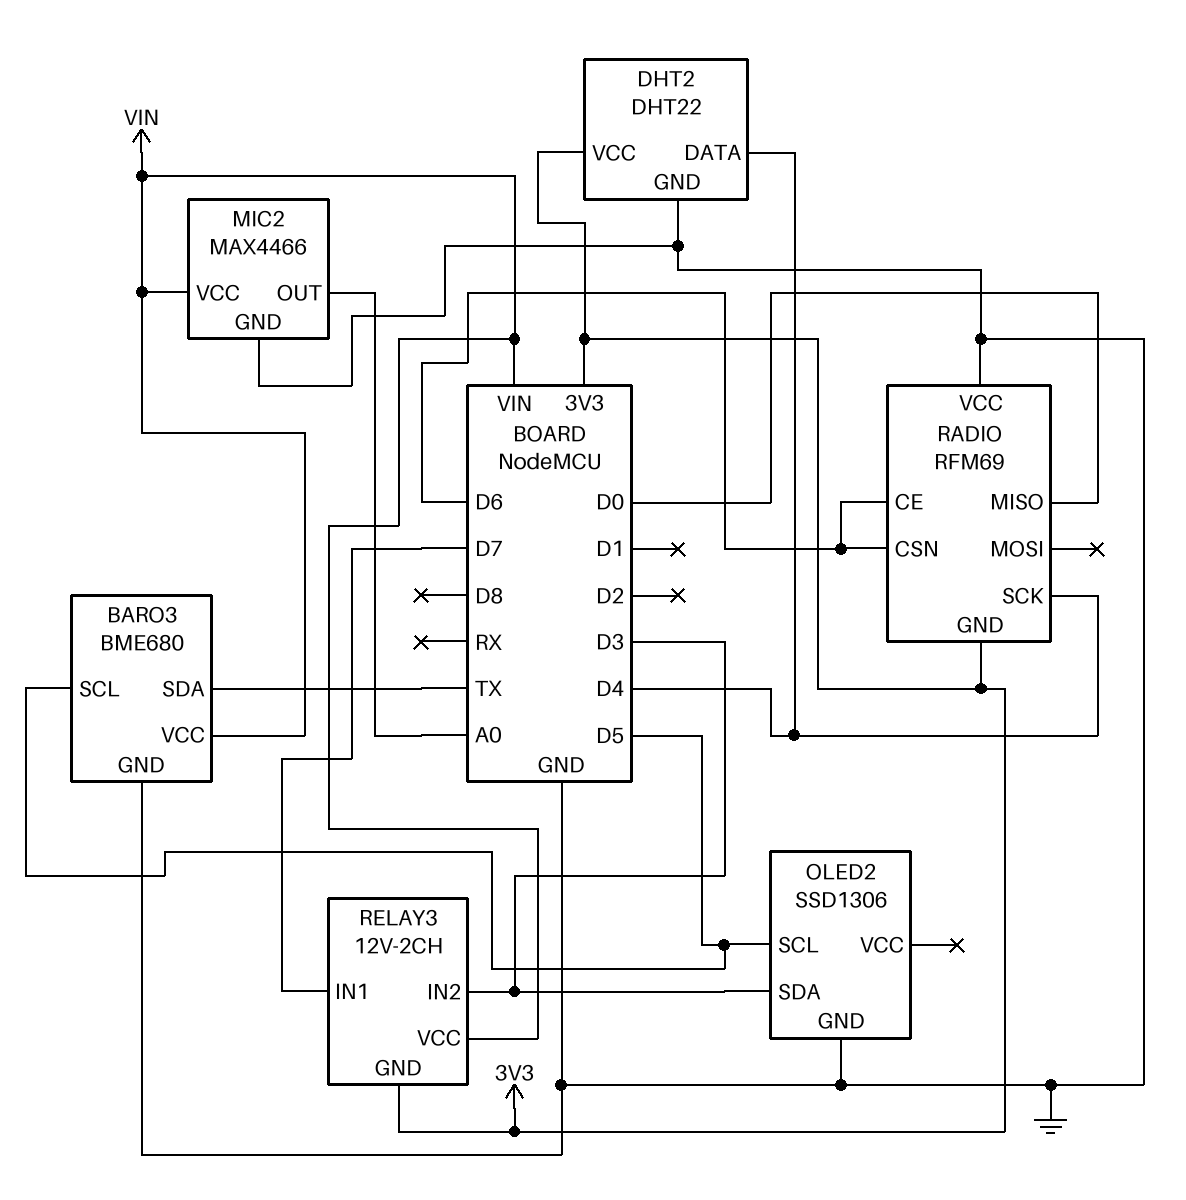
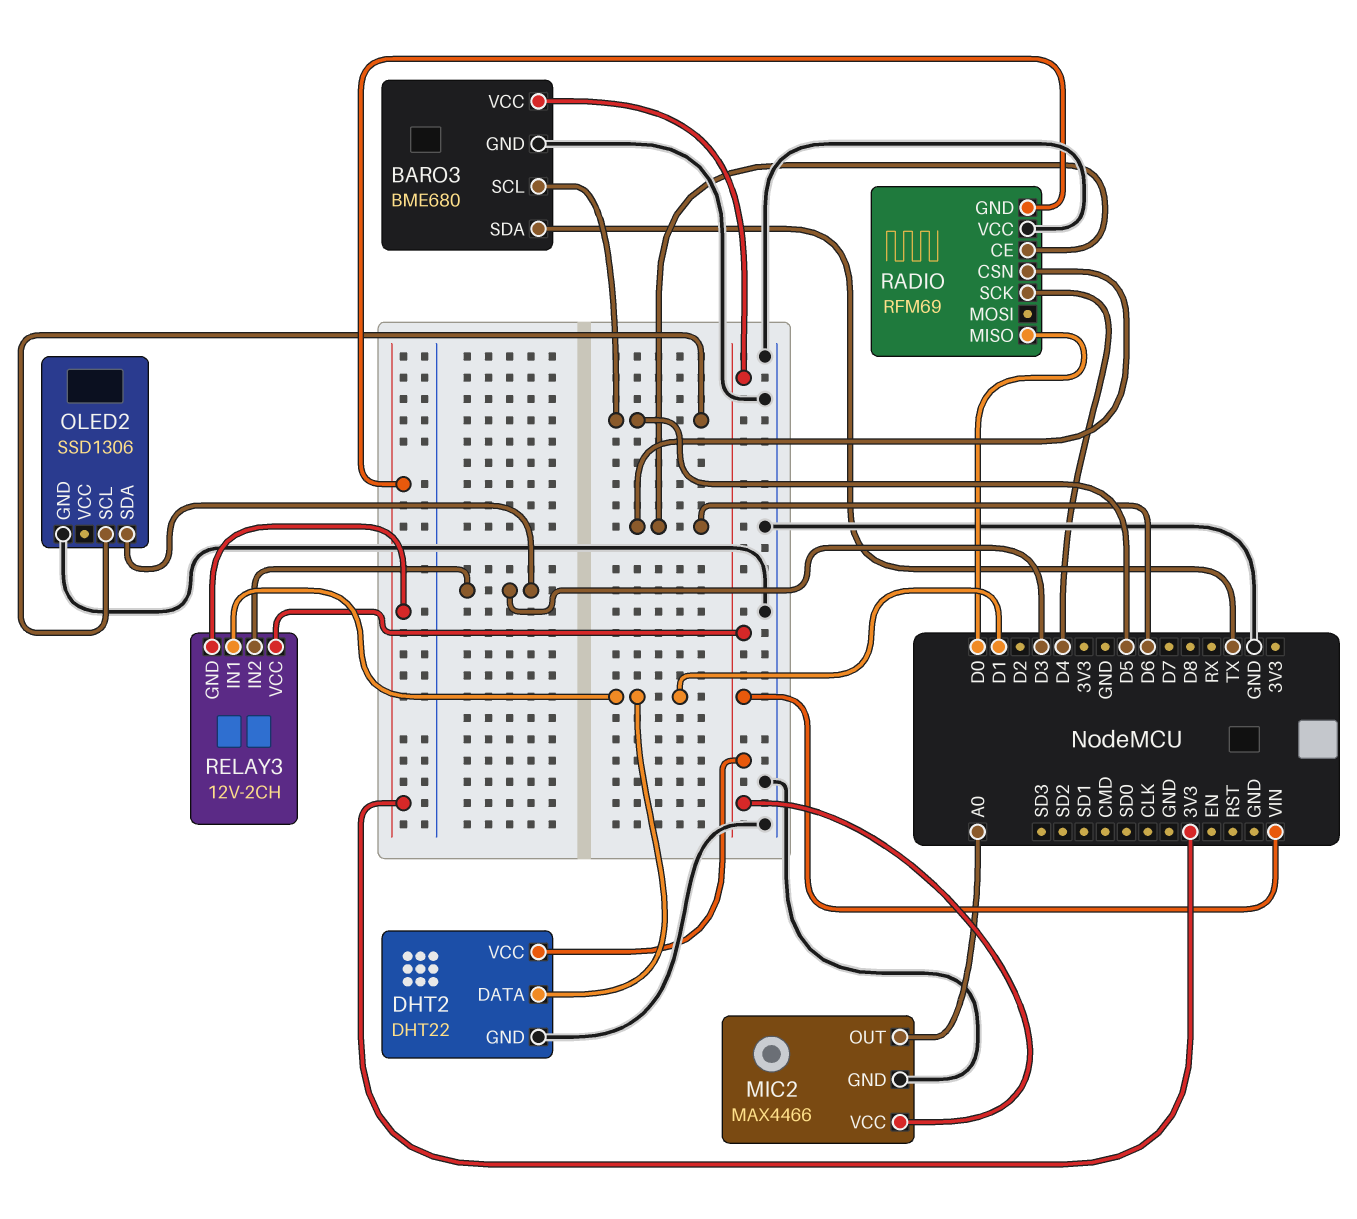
DHT2 pin DATA: D4 -> D1
DHT2 pin VCC: 3V3 -> VIN
RELAY3 pin IN1: D7 -> D1

